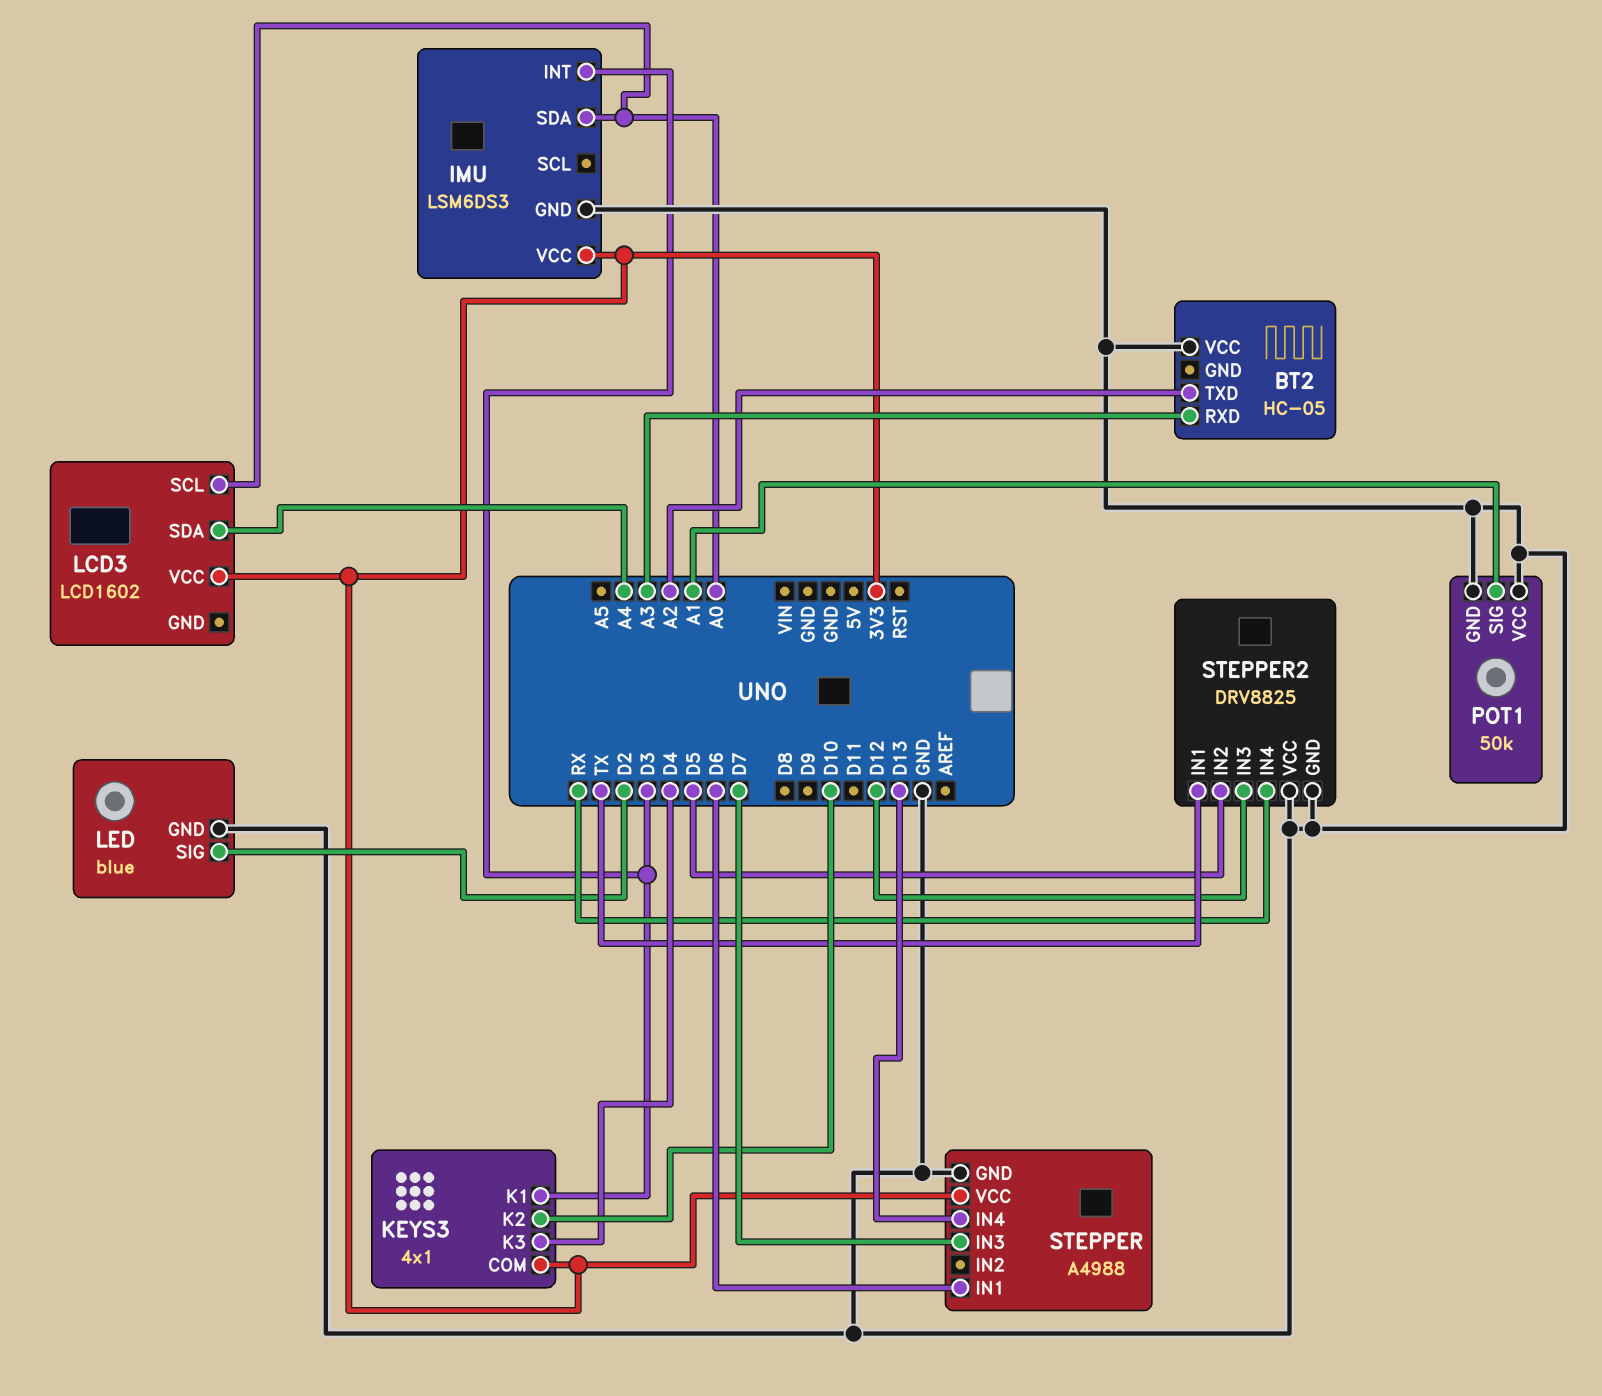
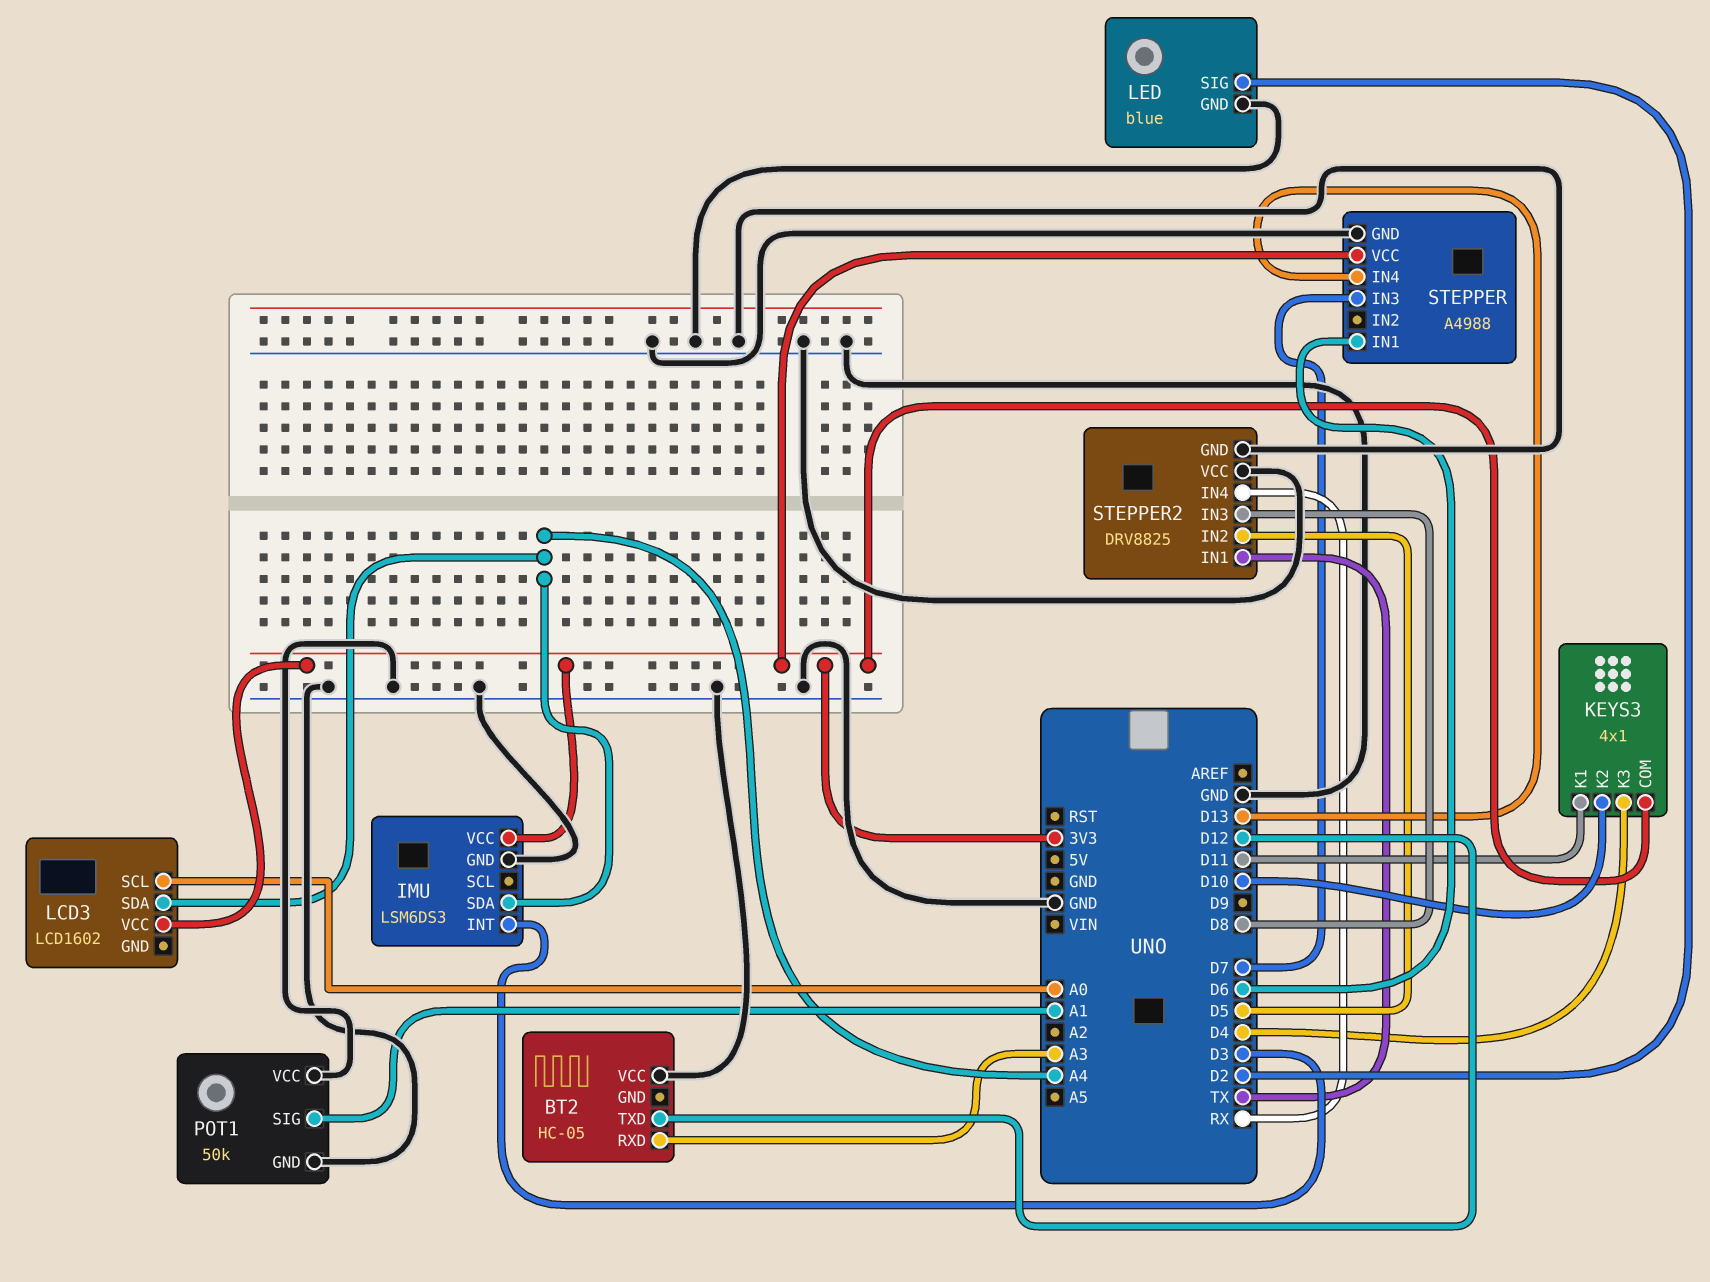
BT2 pin TXD: A2 -> D12
IMU pin SDA: A0 -> A4
KEYS3 pin K1: D3 -> D11
STEPPER2 pin IN3: D12 -> D8

